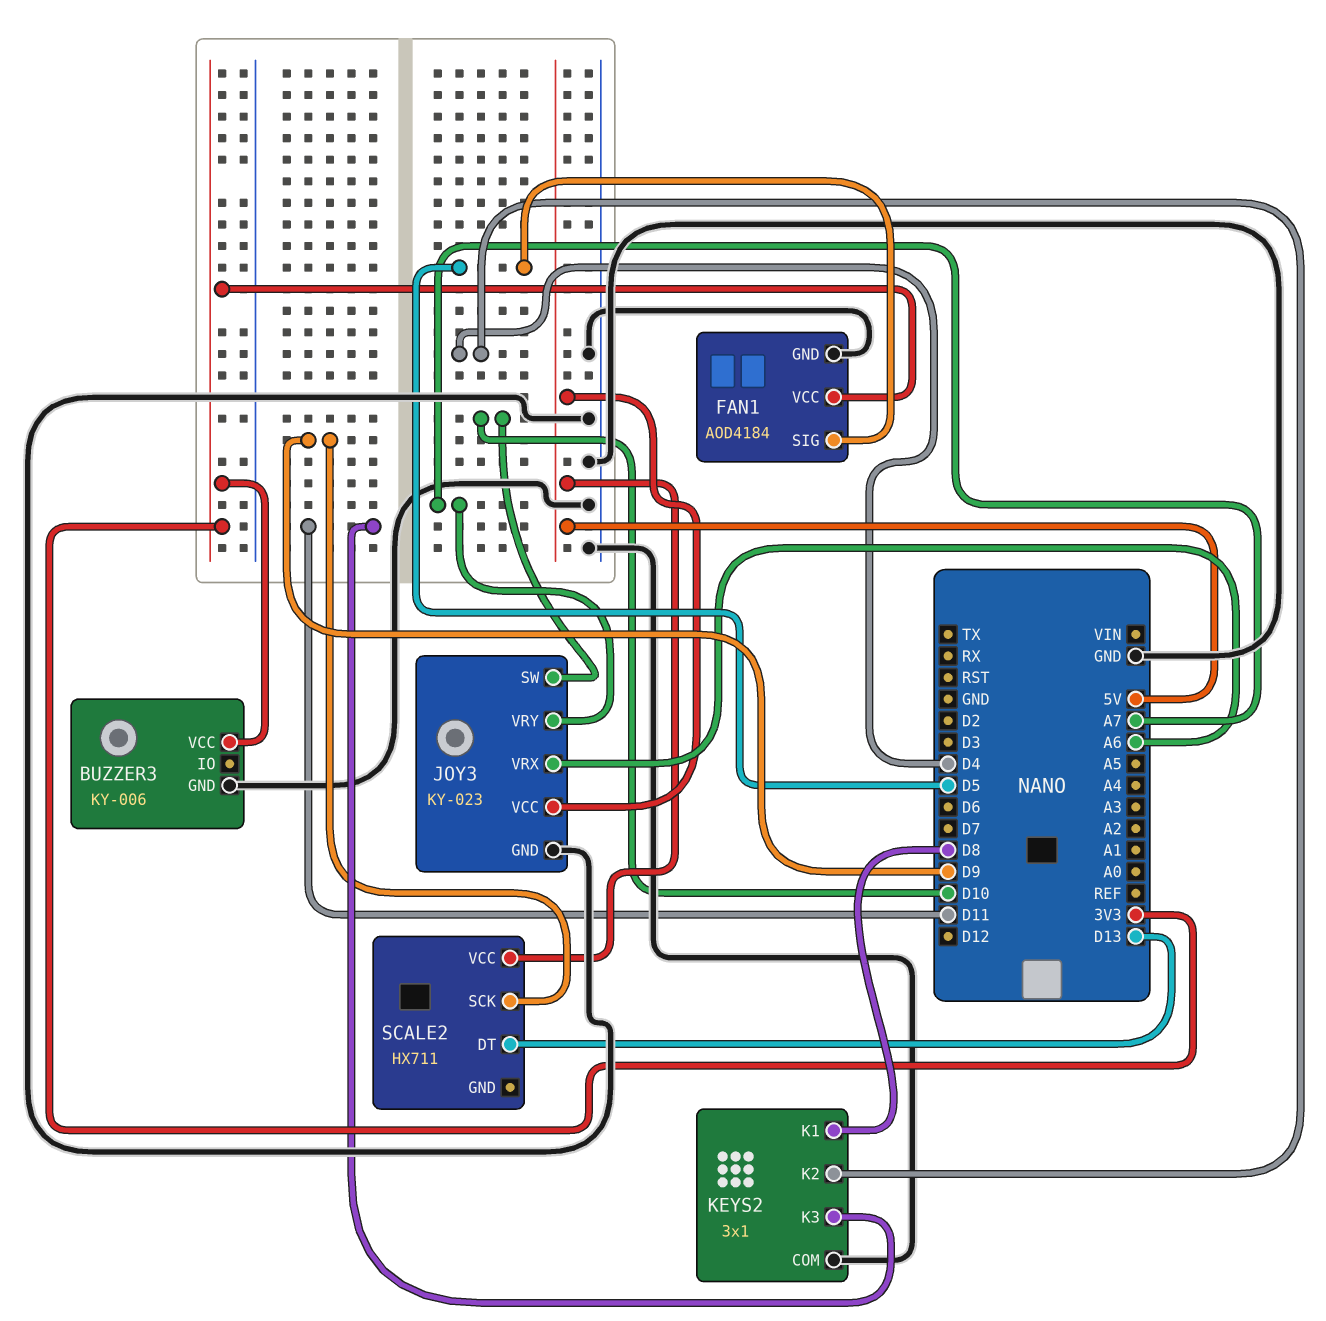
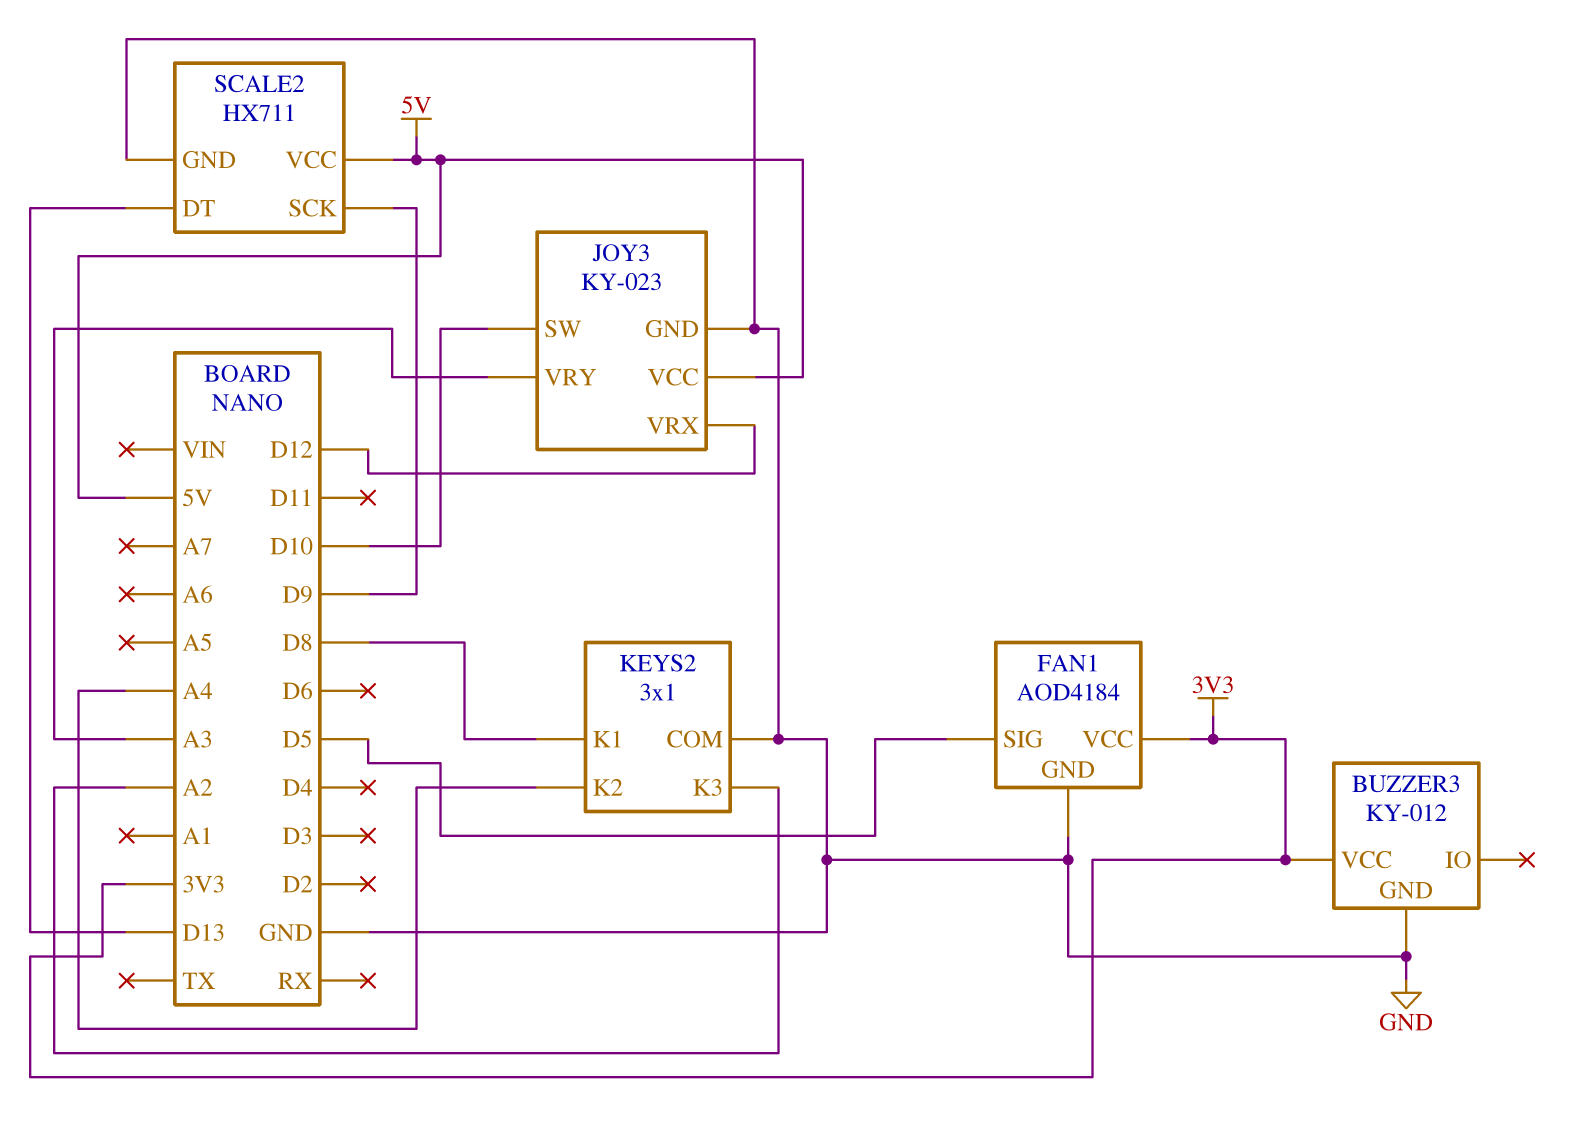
BUZZER3: KY-006 -> KY-012
JOY3 pin VRX: A6 -> D12
JOY3 pin VRY: A7 -> A3
KEYS2 pin K2: D4 -> A4
KEYS2 pin K3: D11 -> A2
SCALE2 pin GND: none -> GND

